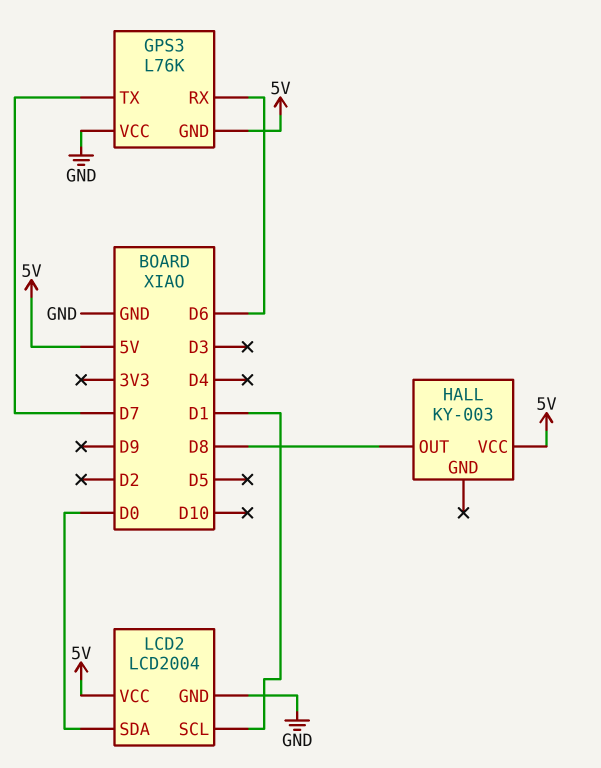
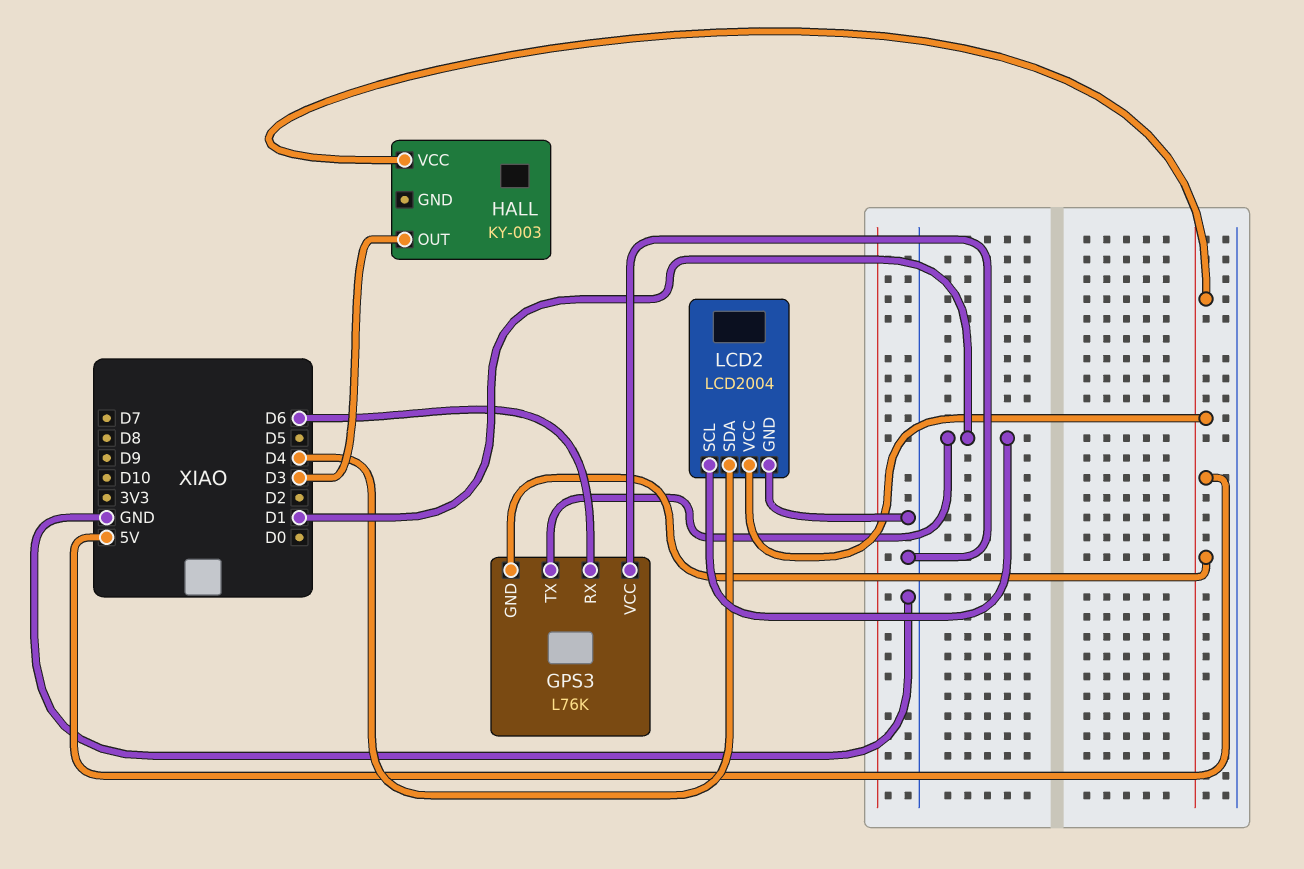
GPS3 pin TX: D7 -> D1
HALL pin OUT: D8 -> D3
LCD2 pin SDA: D0 -> D4

